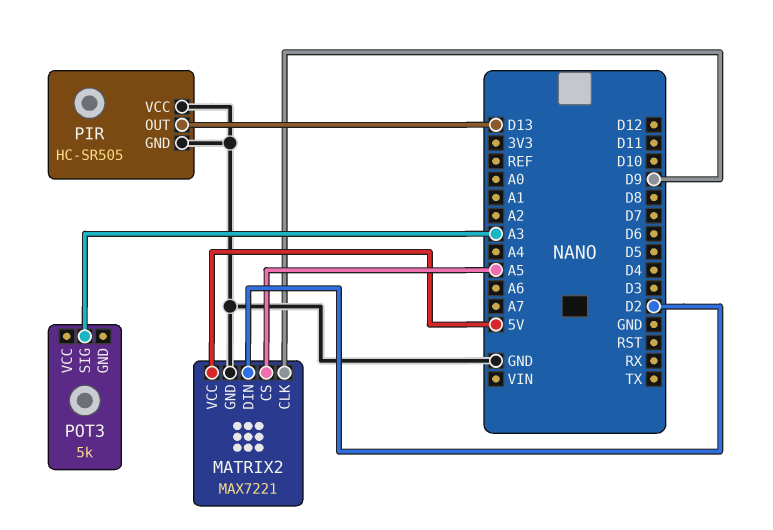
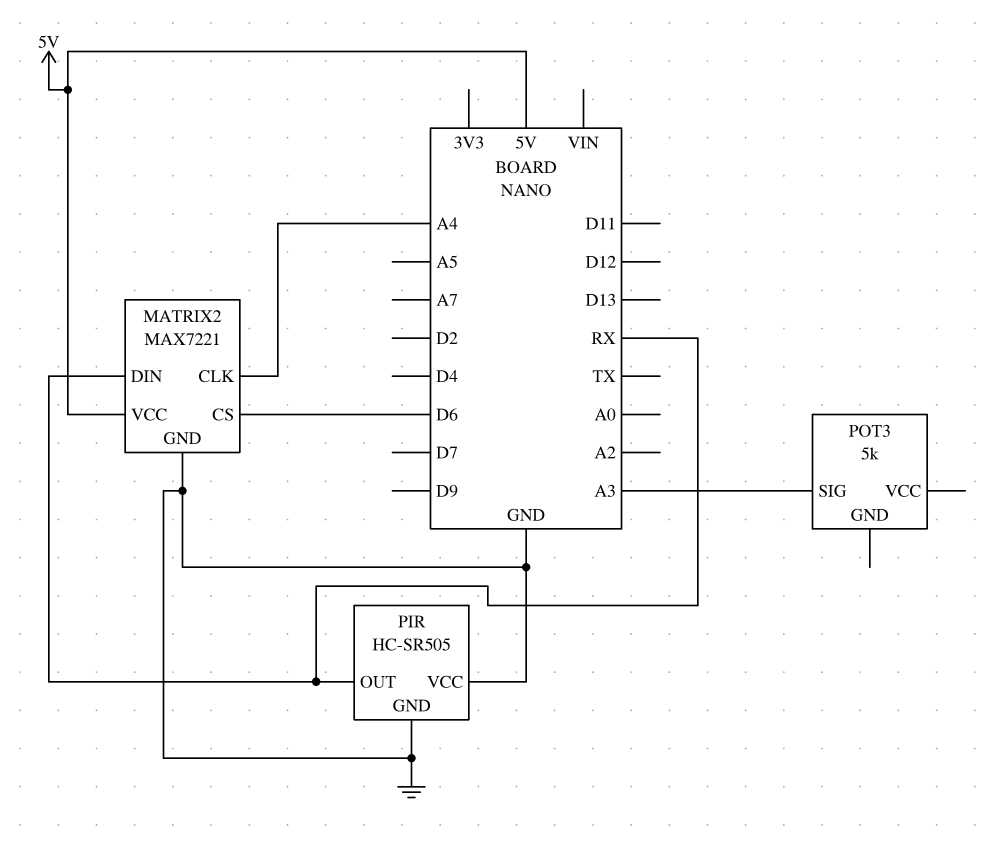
MATRIX2 pin CLK: D9 -> A4
MATRIX2 pin CS: A5 -> D6
MATRIX2 pin DIN: D2 -> RX
PIR pin OUT: D13 -> RX

